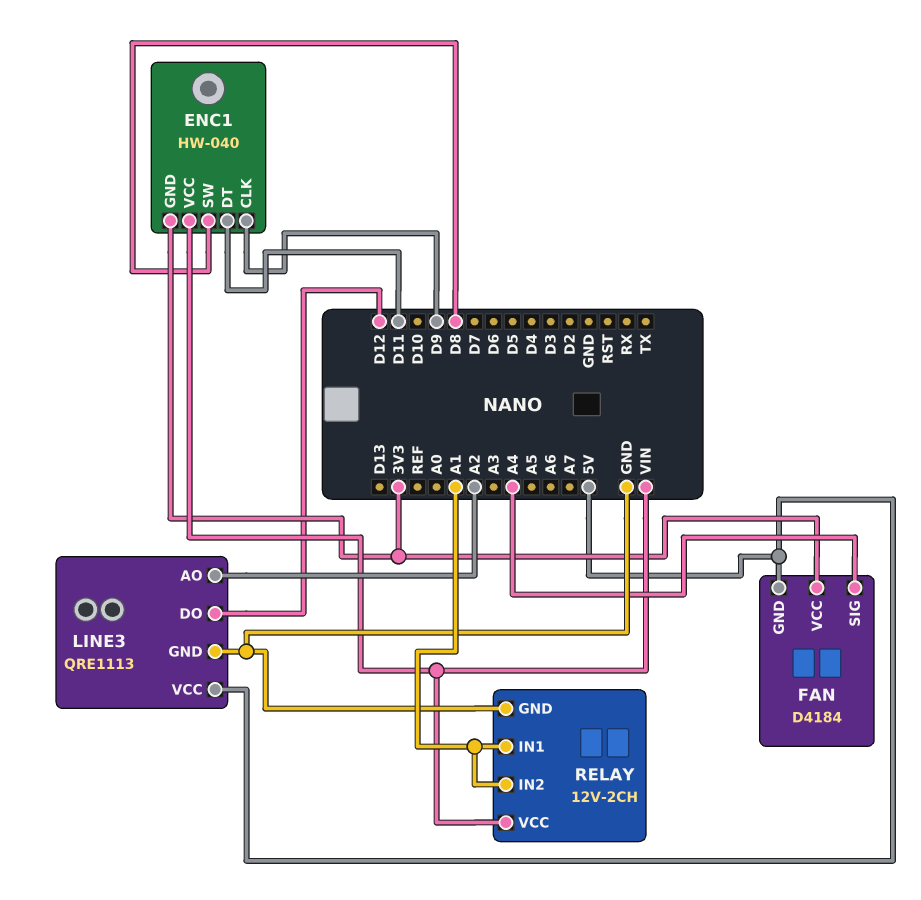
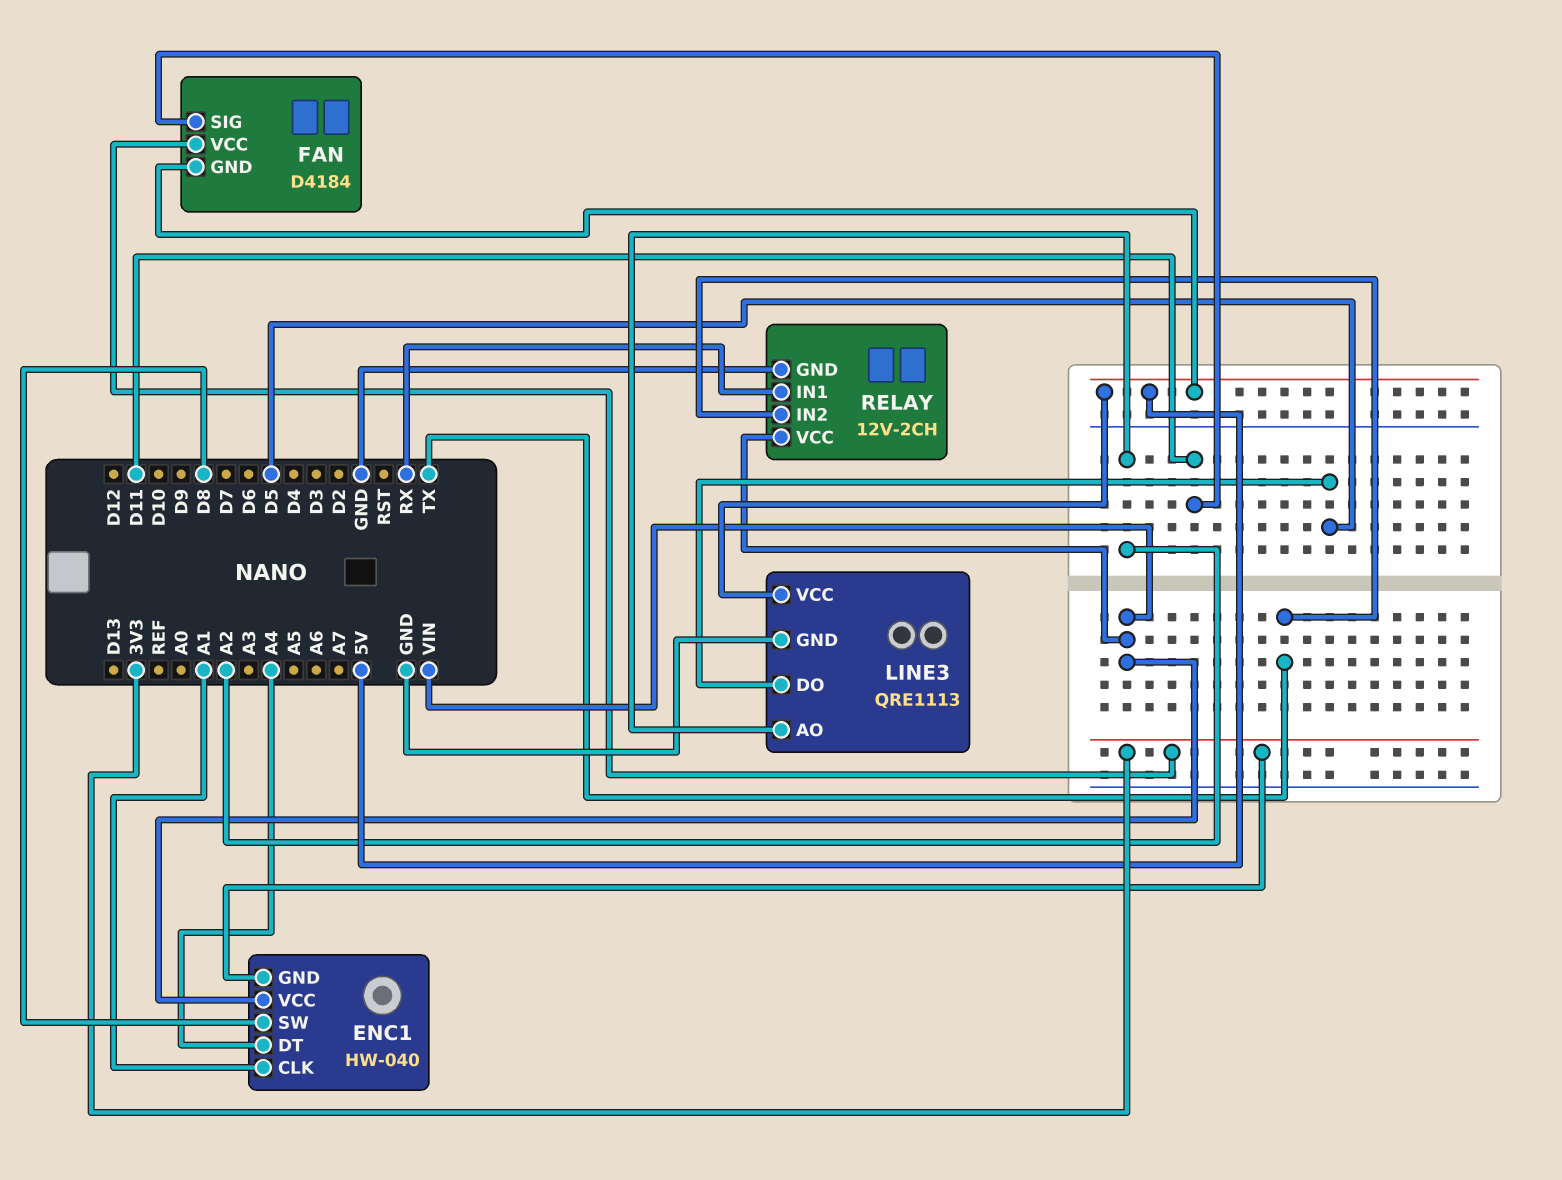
ENC1 pin CLK: D9 -> A1
ENC1 pin DT: D11 -> A4
FAN pin SIG: A4 -> D11
LINE3 pin DO: D12 -> D5
RELAY pin IN1: A1 -> RX
RELAY pin IN2: A1 -> TX

